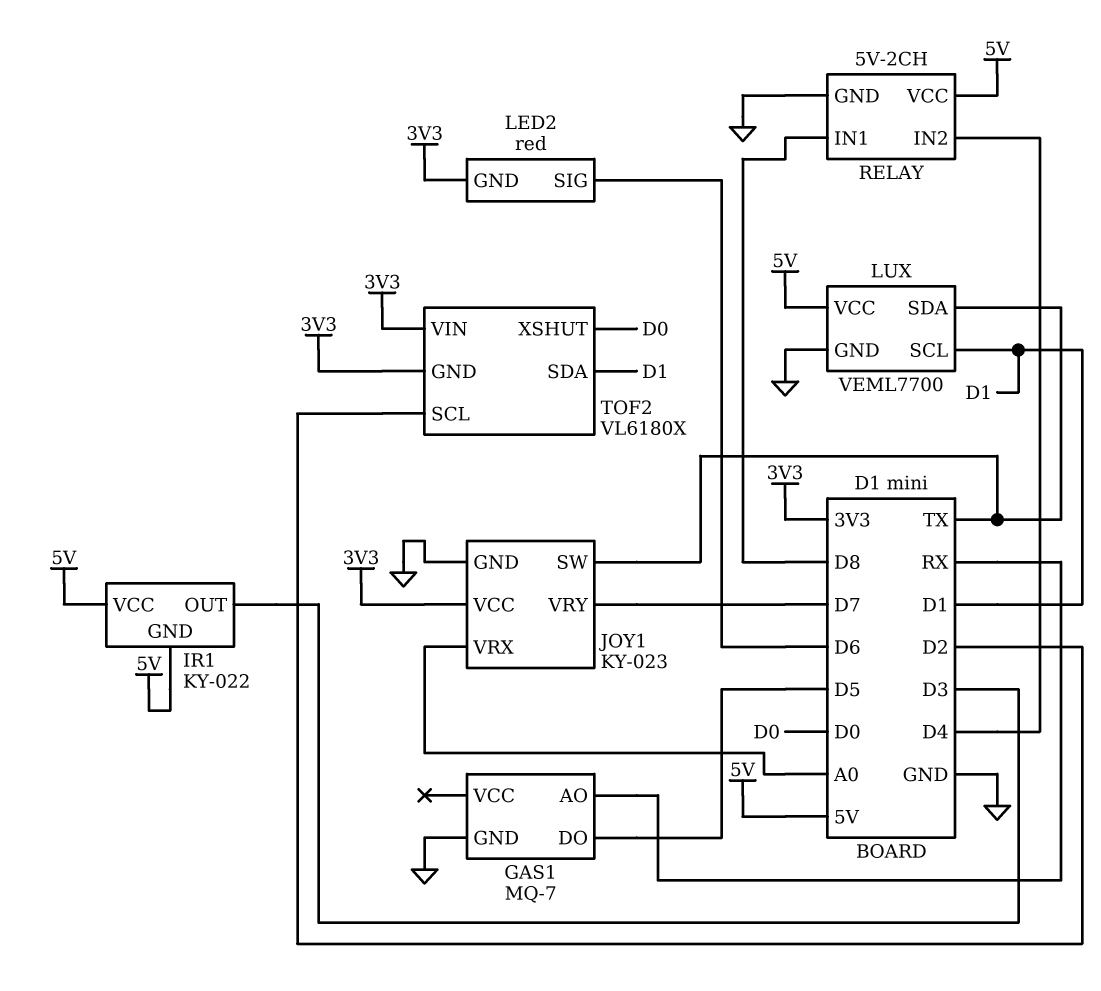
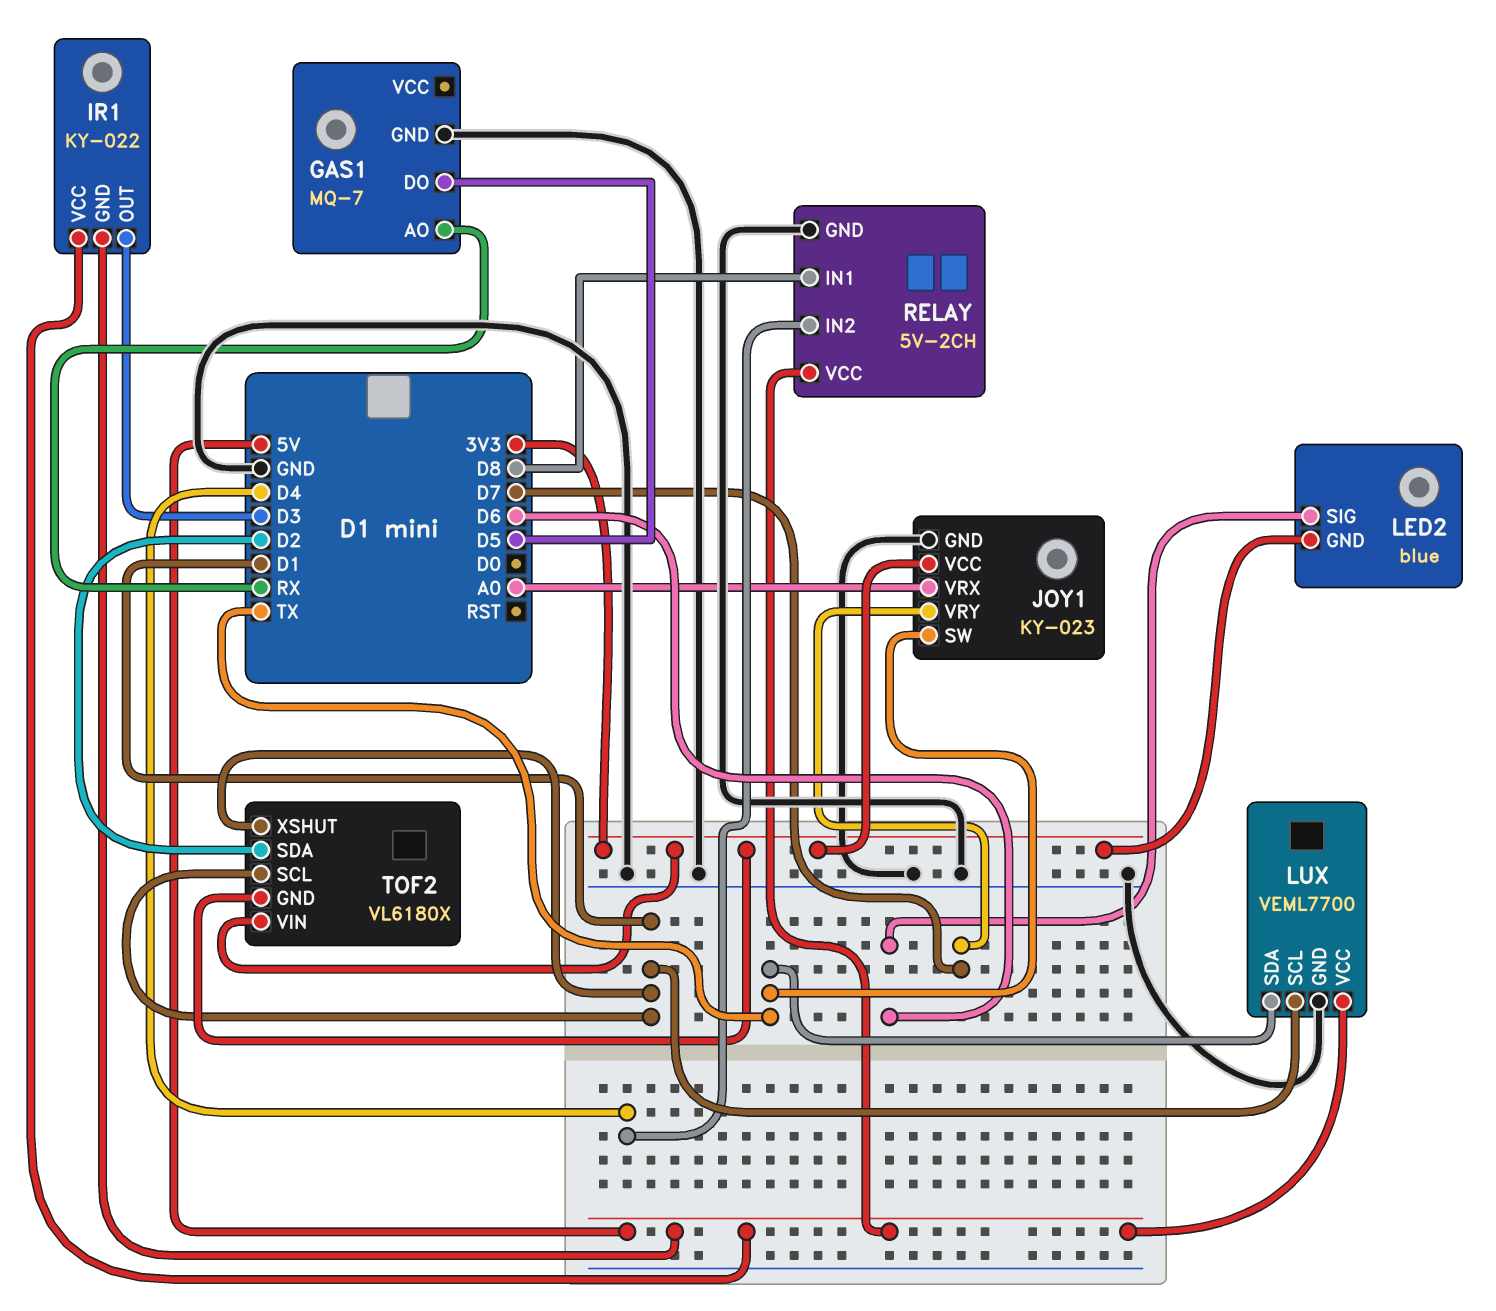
LED2: red -> blue
TOF2 pin SCL: D2 -> D1
TOF2 pin SDA: D1 -> D2
TOF2 pin XSHUT: D0 -> D1

